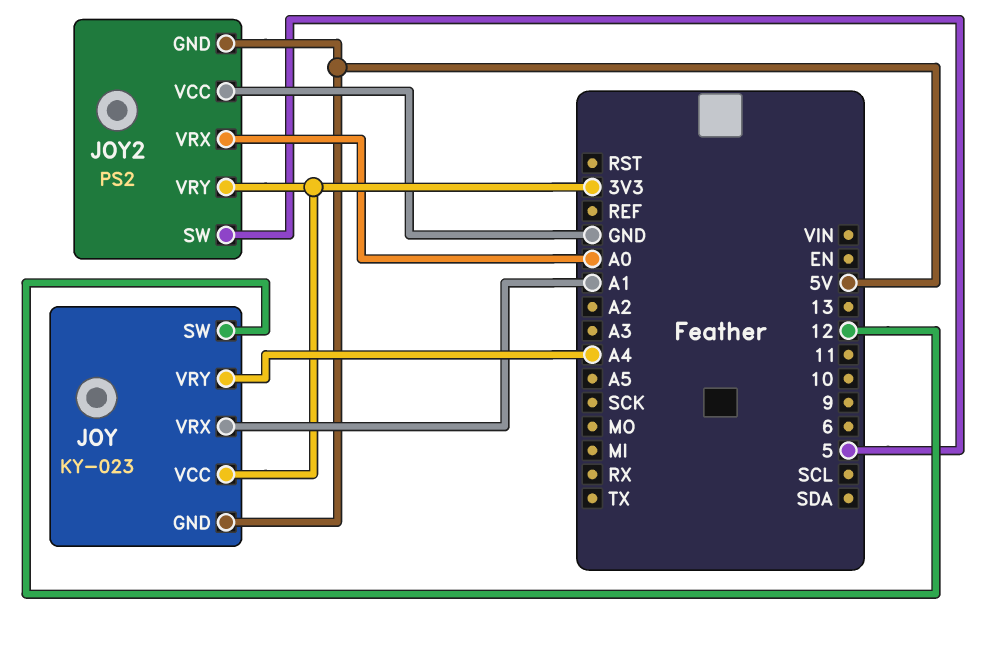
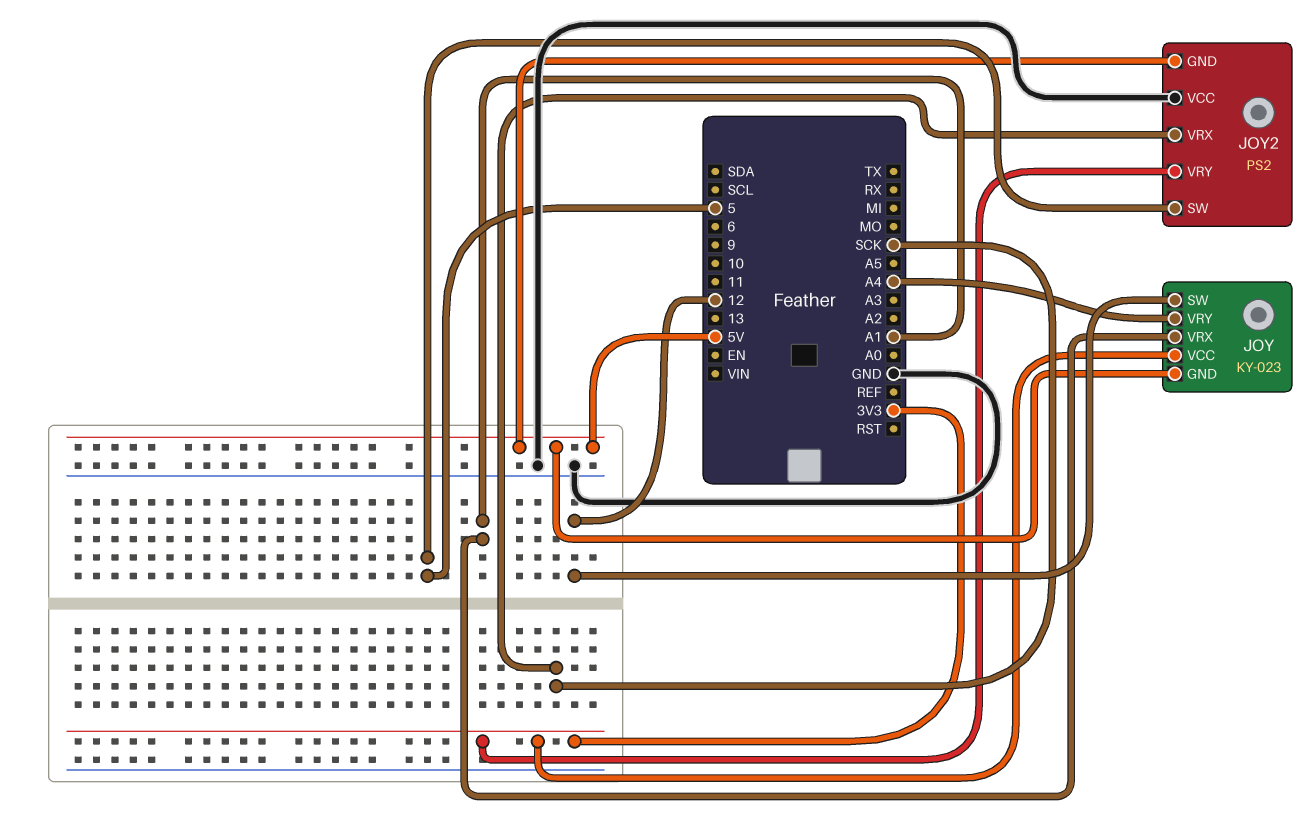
JOY2 pin VRX: A0 -> SCK

